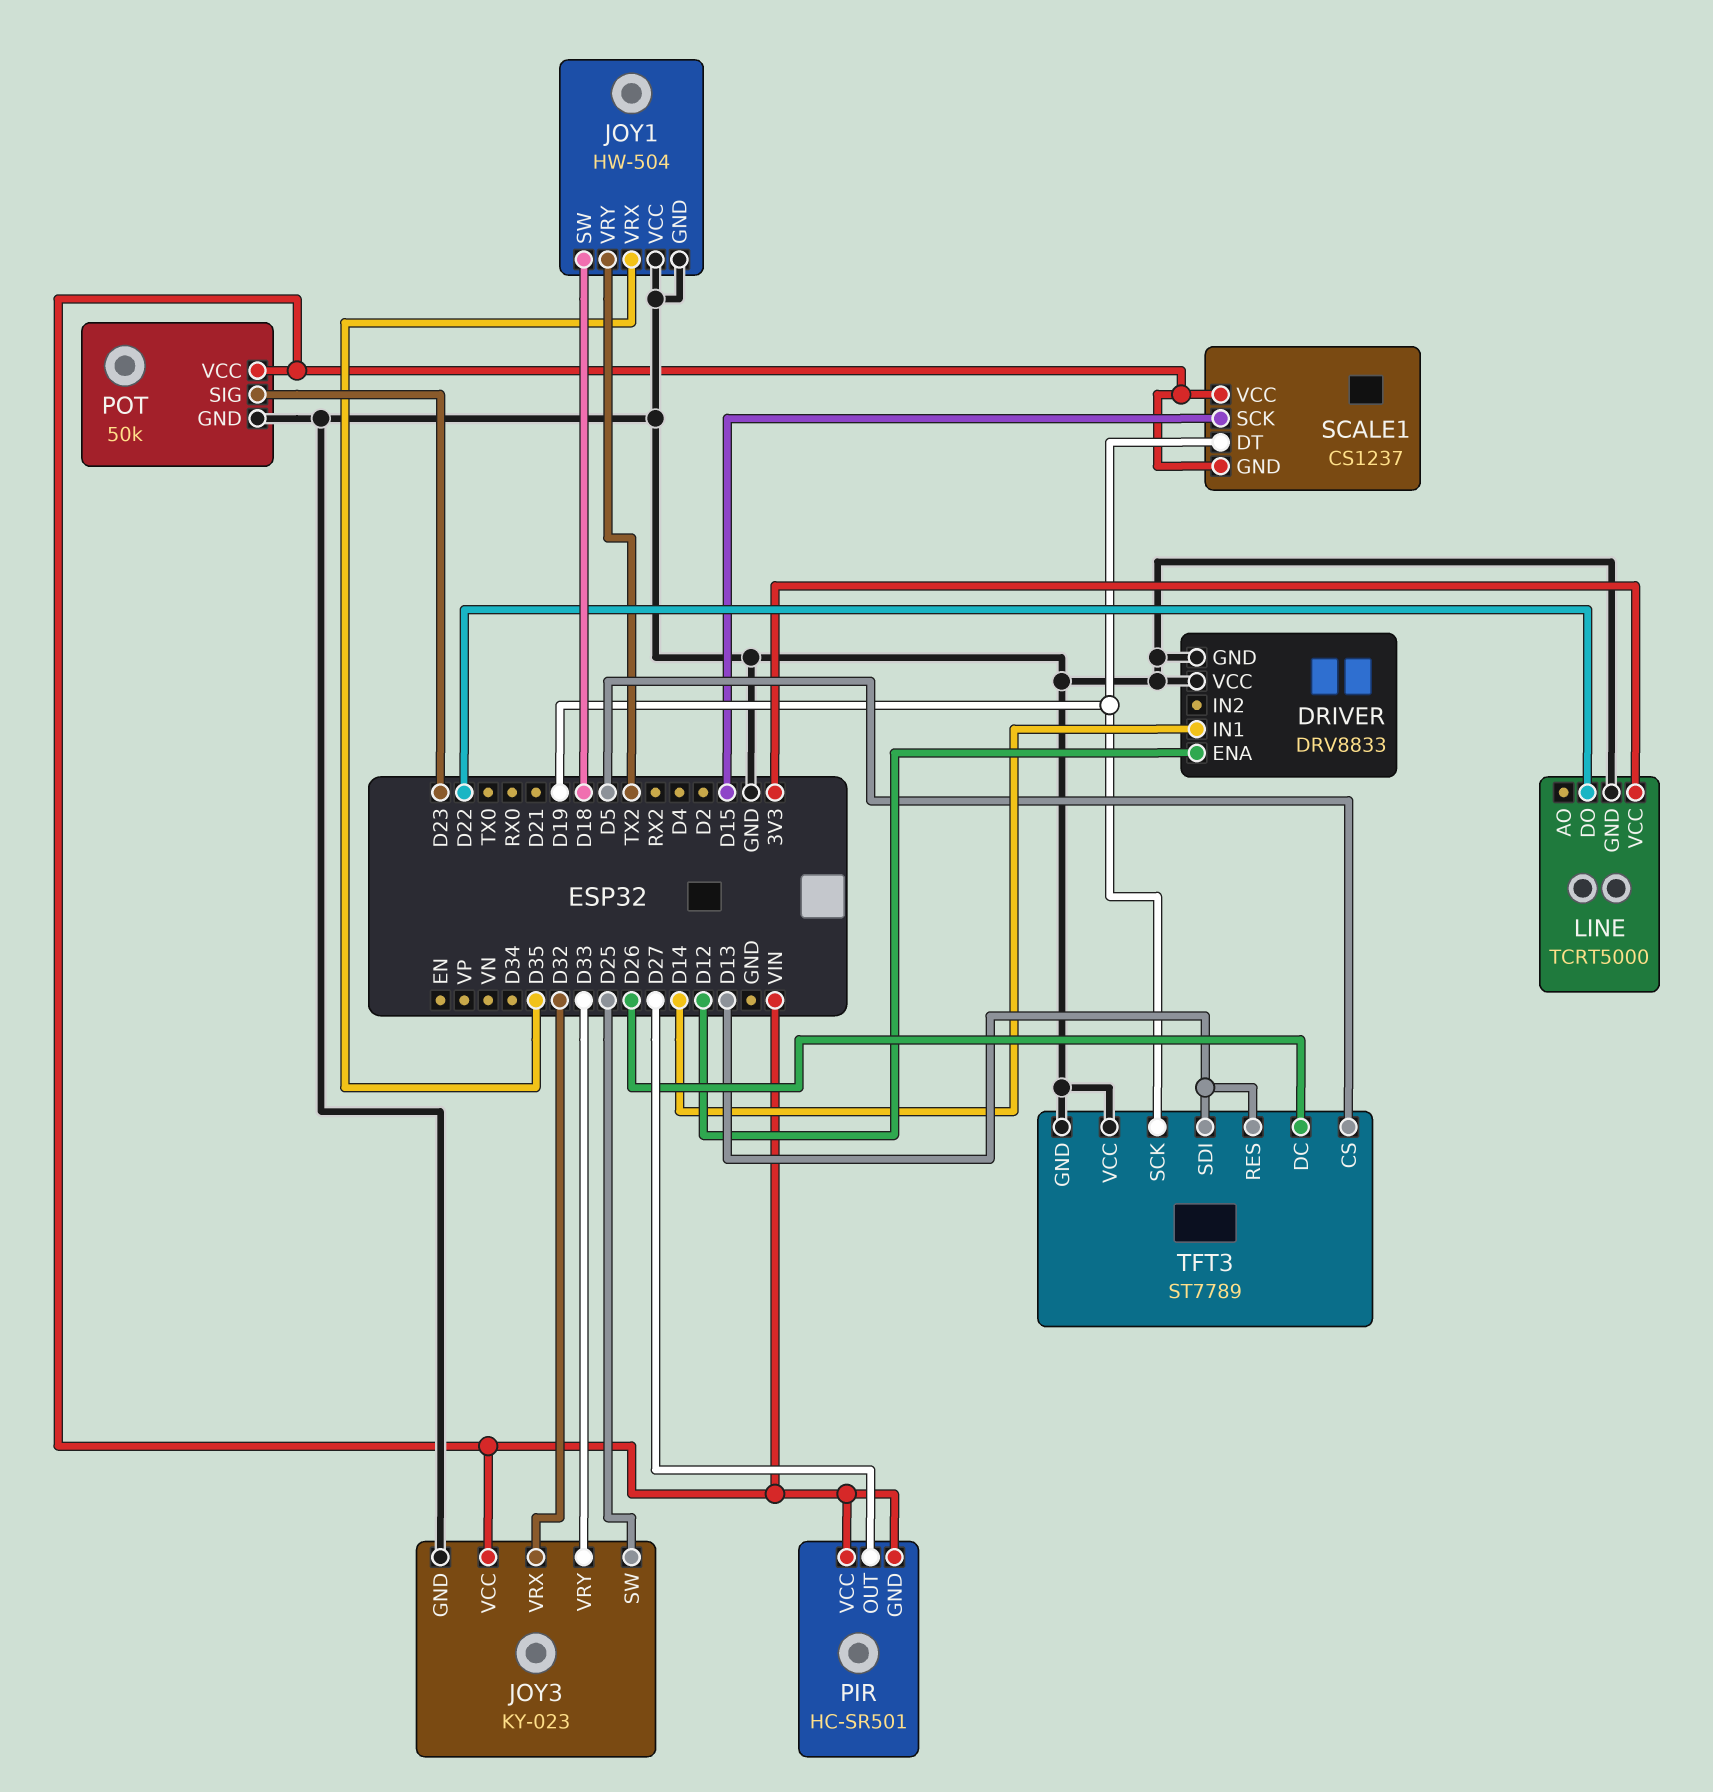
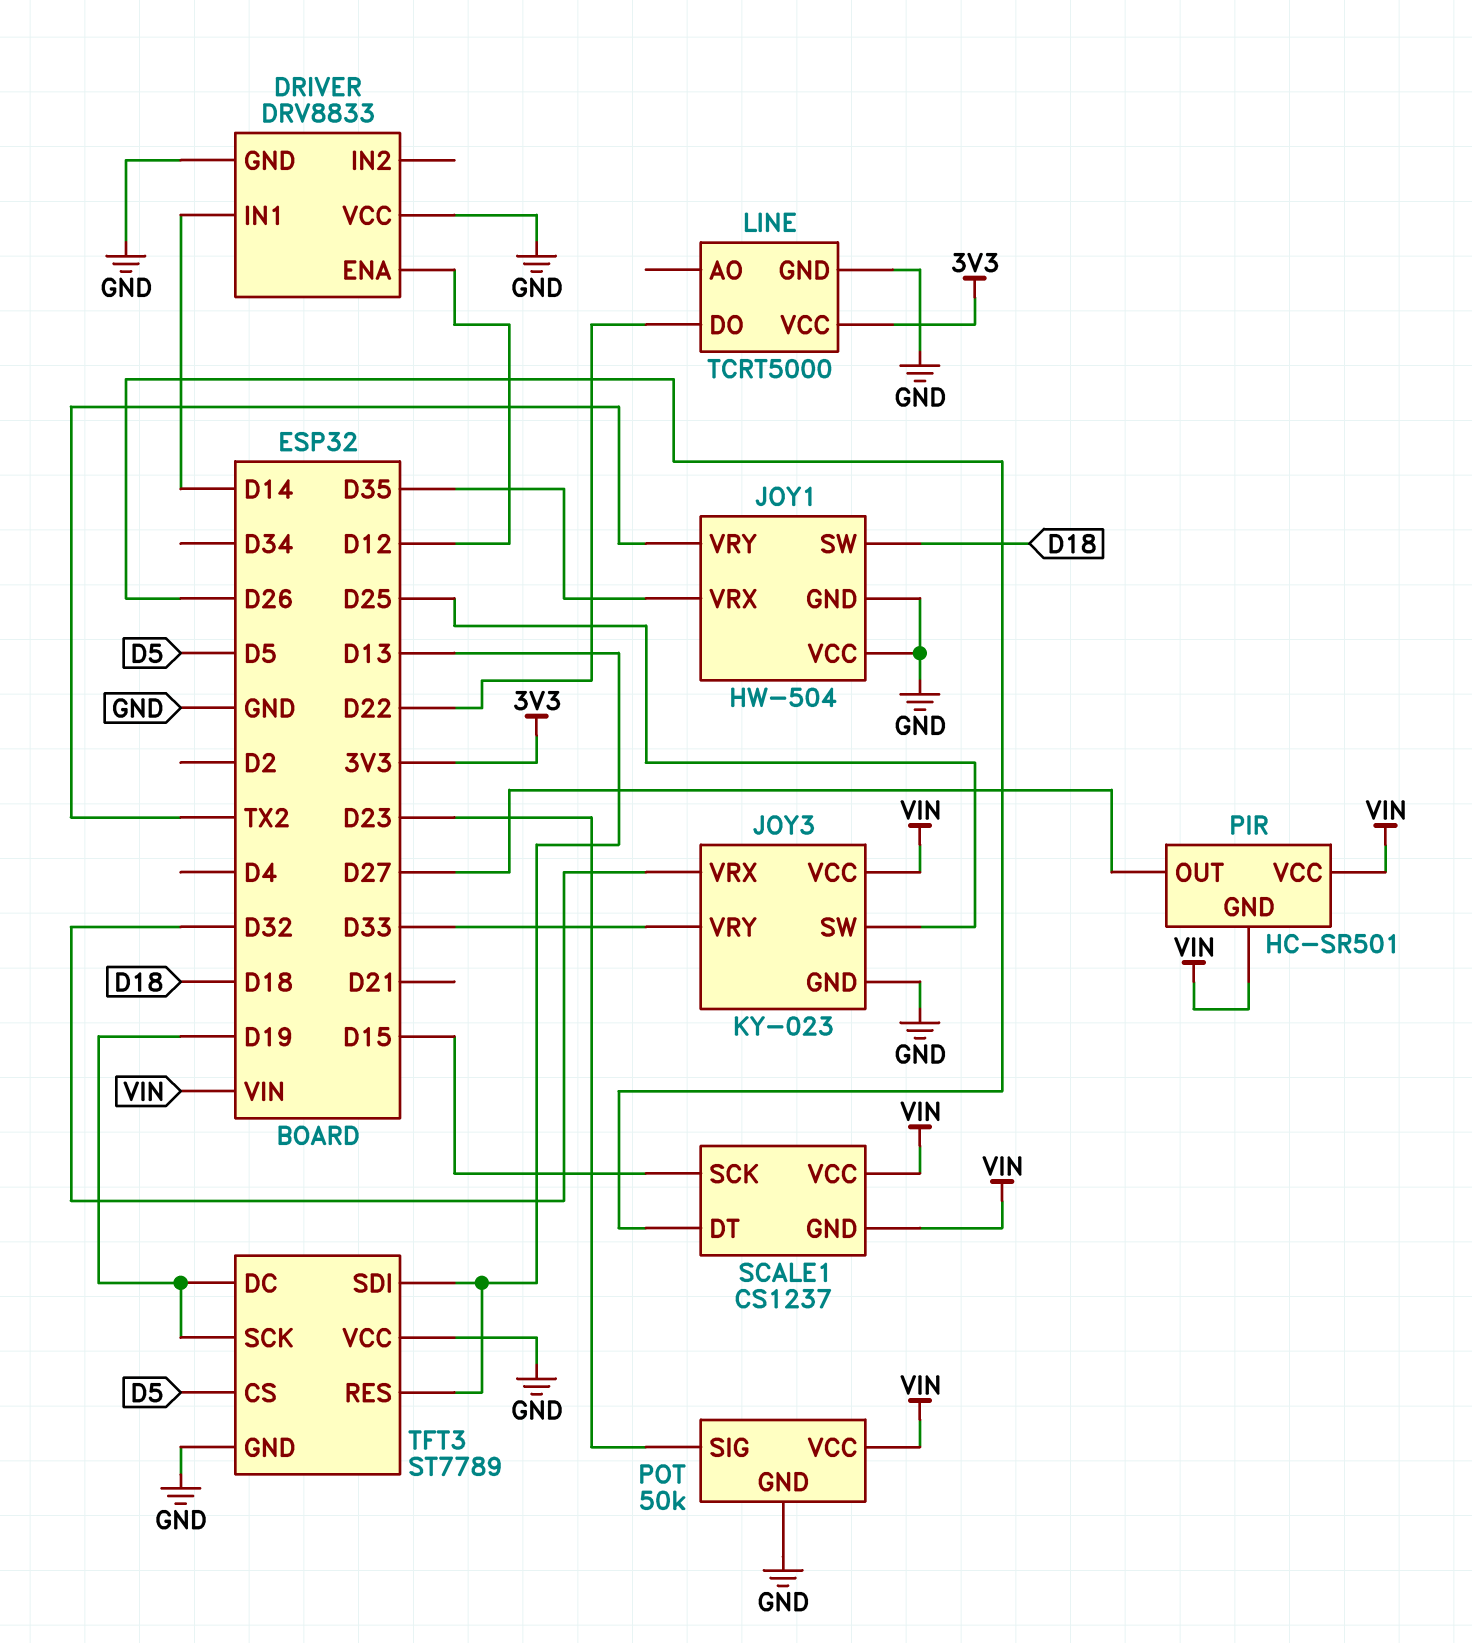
SCALE1 pin DT: D19 -> D26
TFT3 pin DC: D26 -> D19

